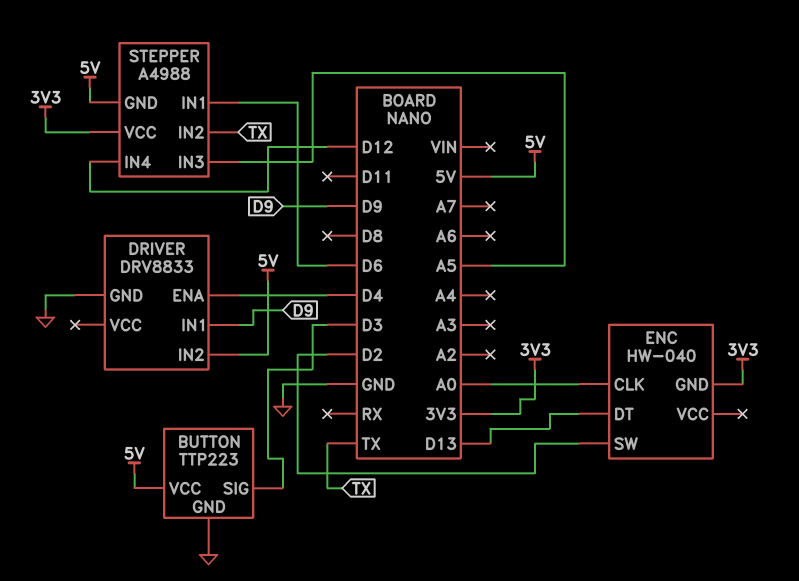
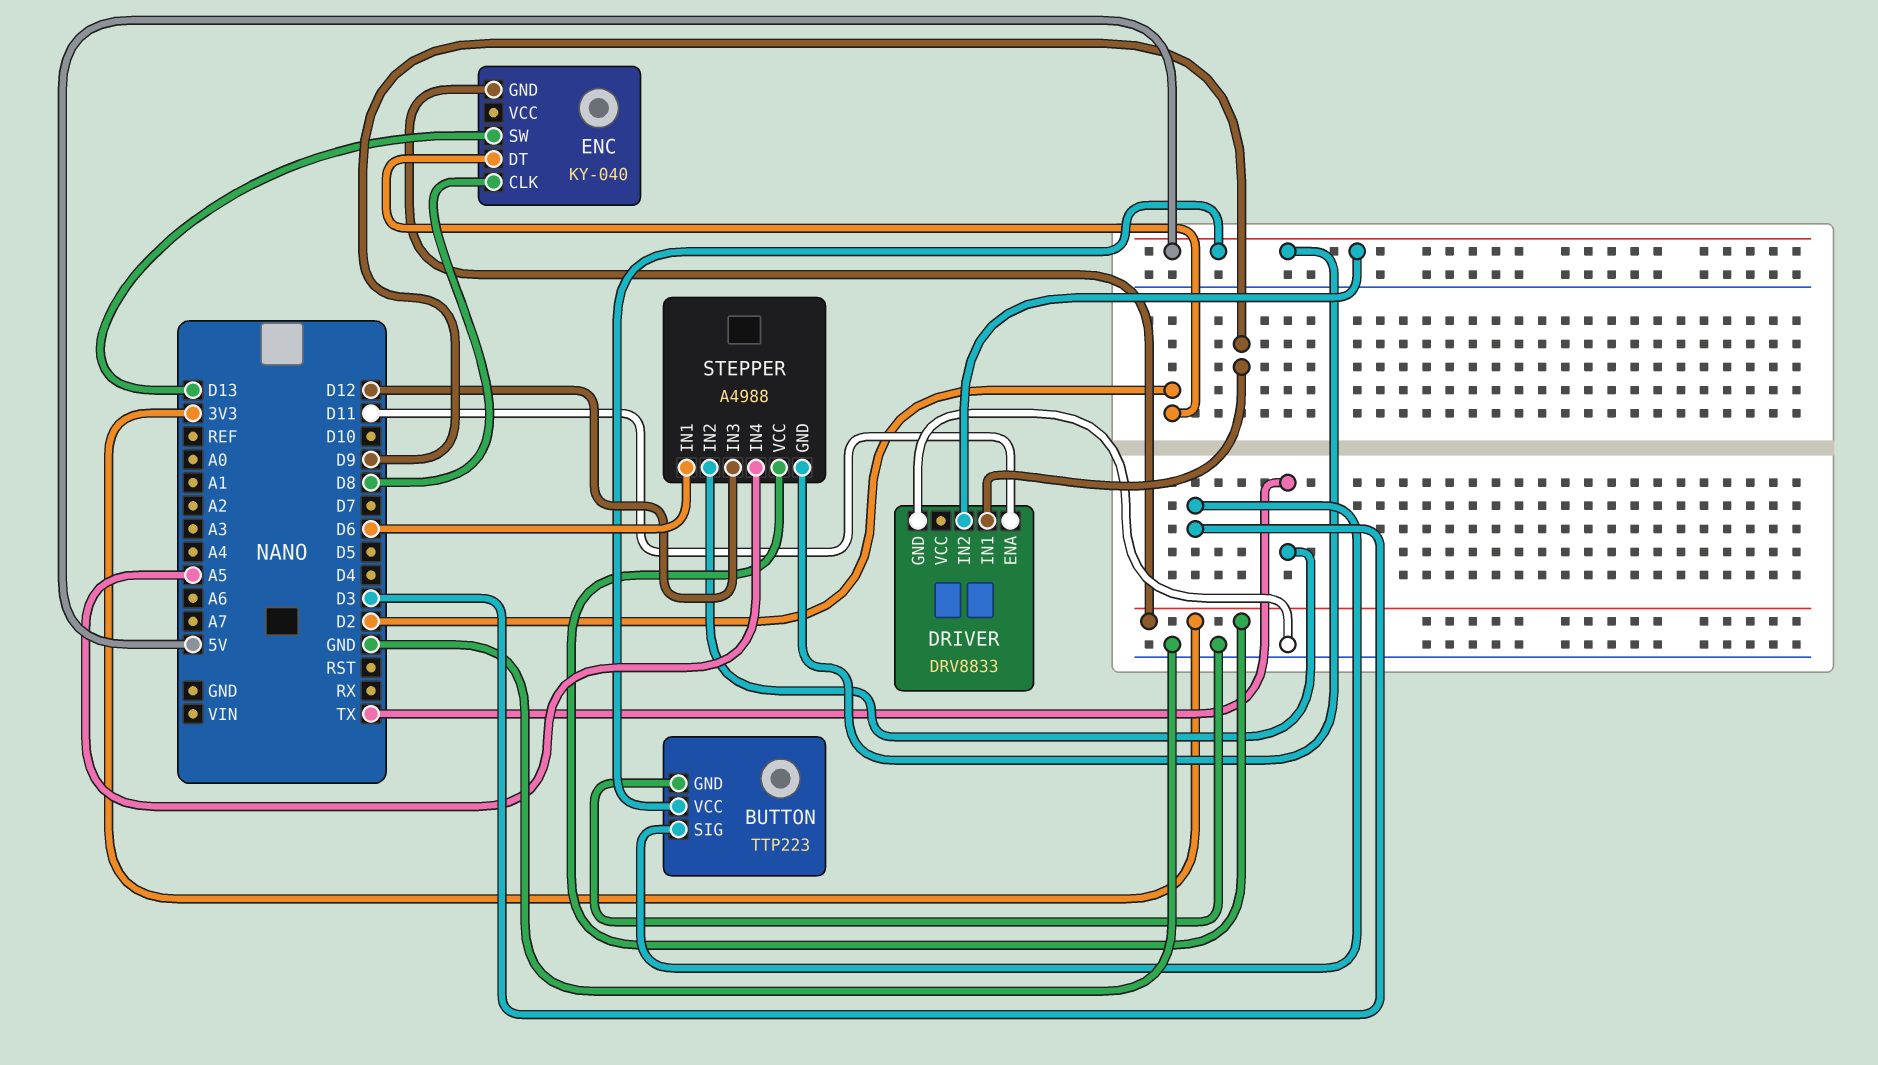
DRIVER pin ENA: D4 -> D11
ENC: HW-040 -> KY-040
ENC pin CLK: A0 -> D8
ENC pin DT: D13 -> D2
ENC pin SW: D2 -> D13
STEPPER pin IN3: A5 -> D12
STEPPER pin IN4: D12 -> A5

